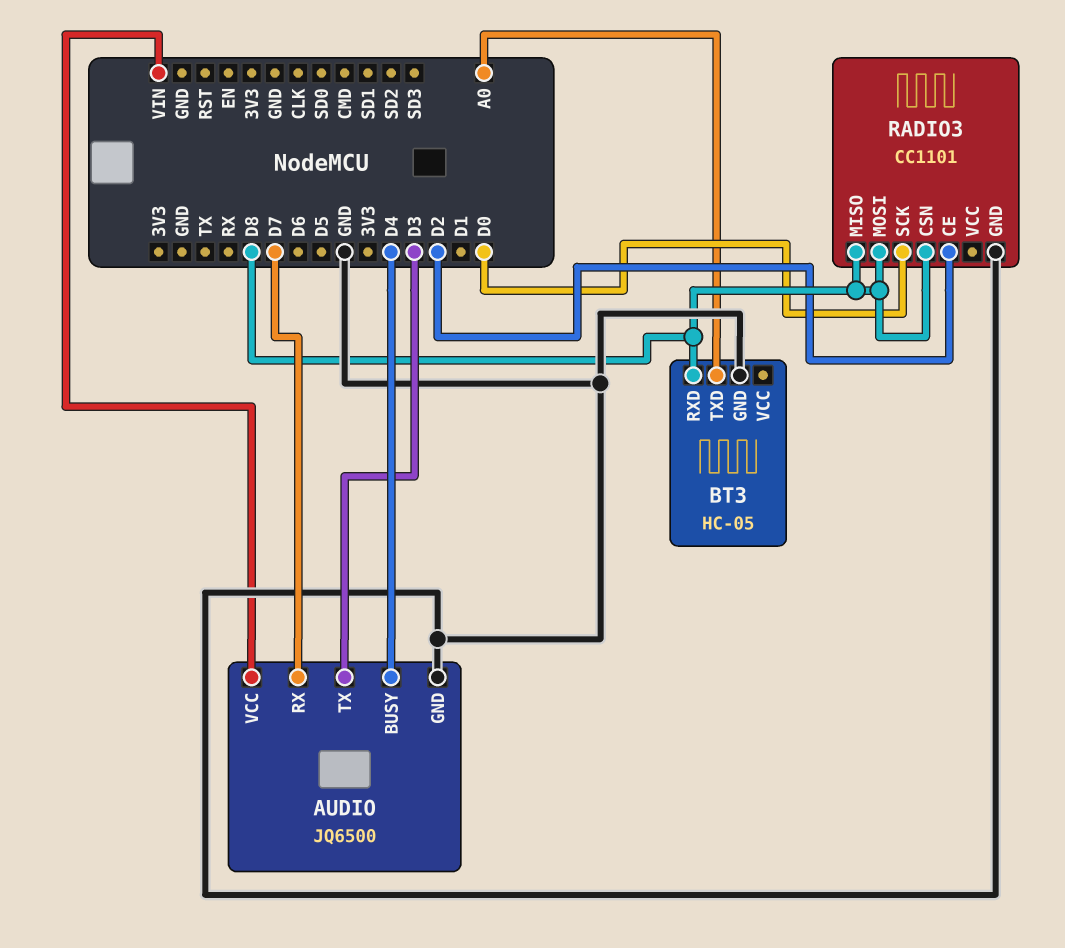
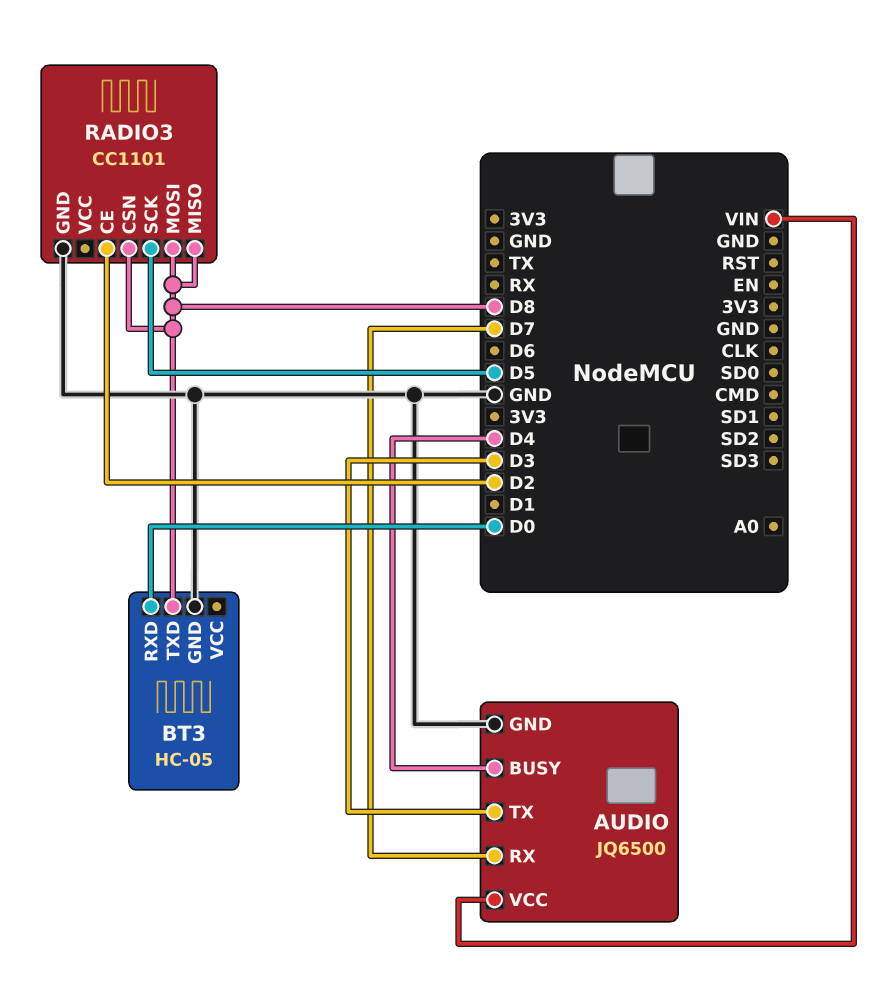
BT3 pin RXD: D8 -> D0
BT3 pin TXD: A0 -> D8
RADIO3 pin SCK: D0 -> D5

